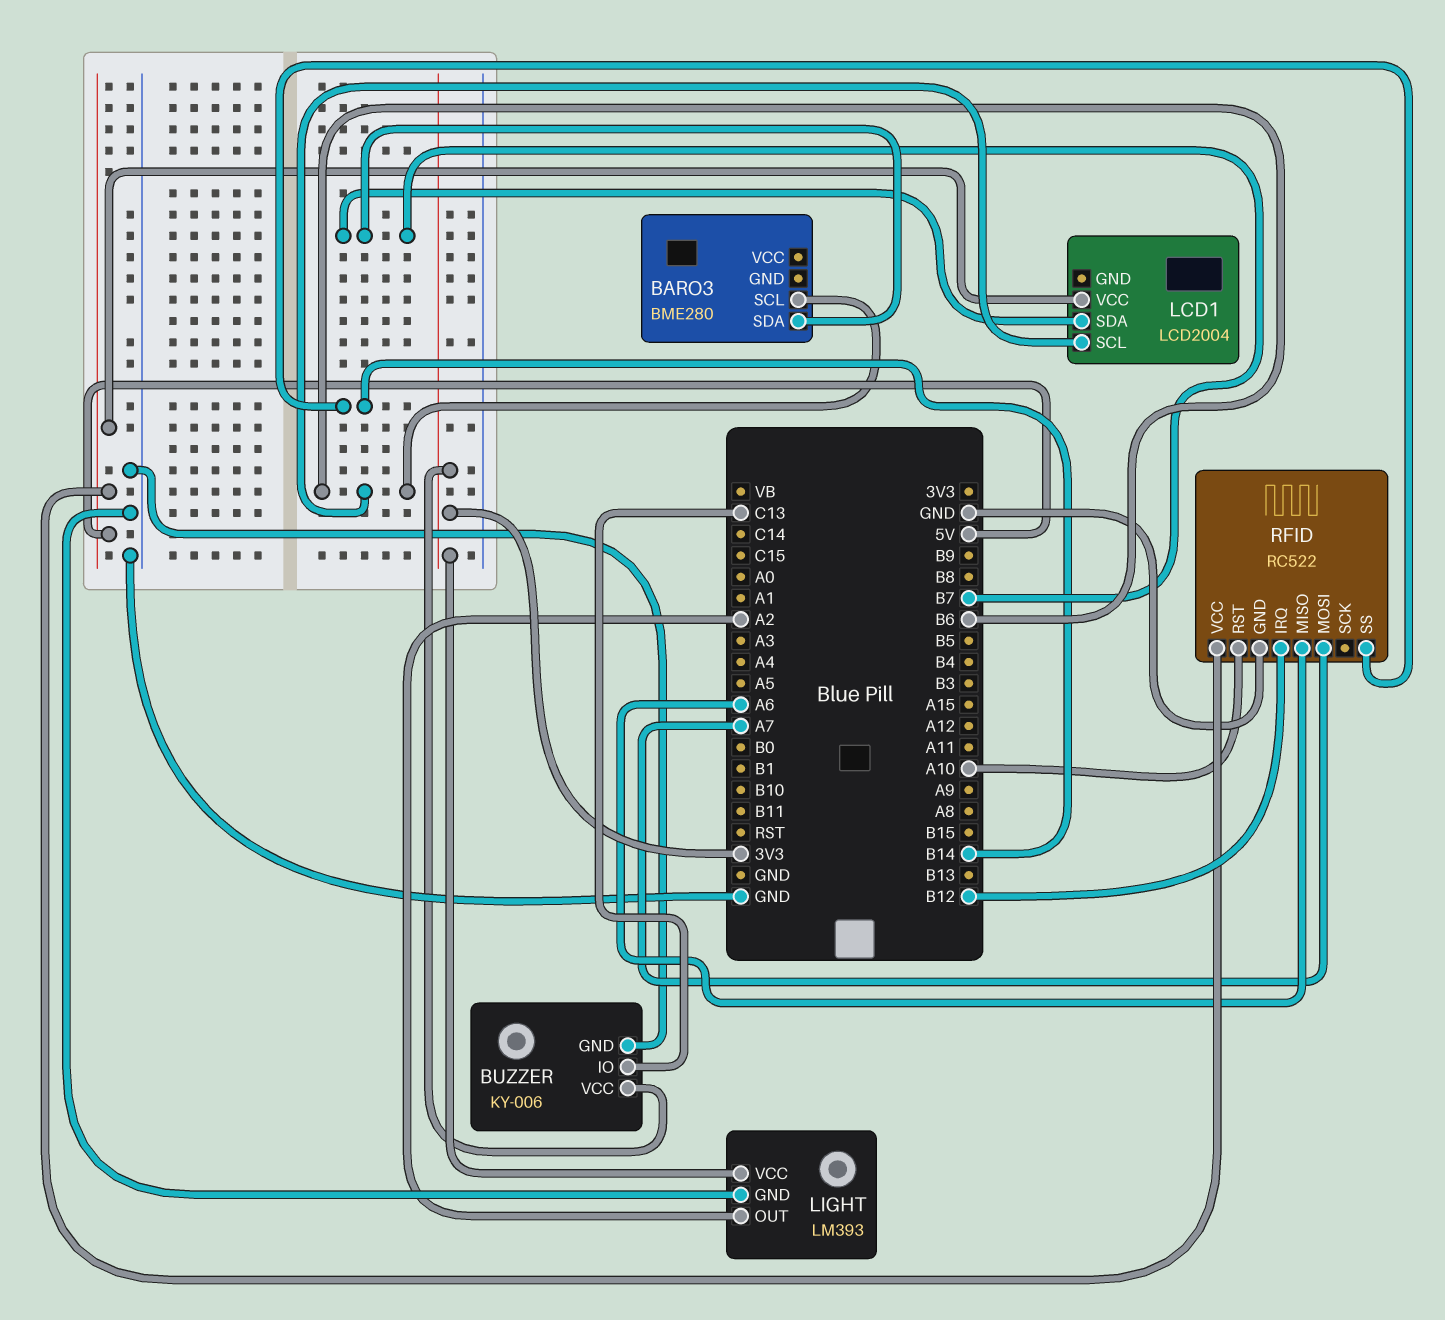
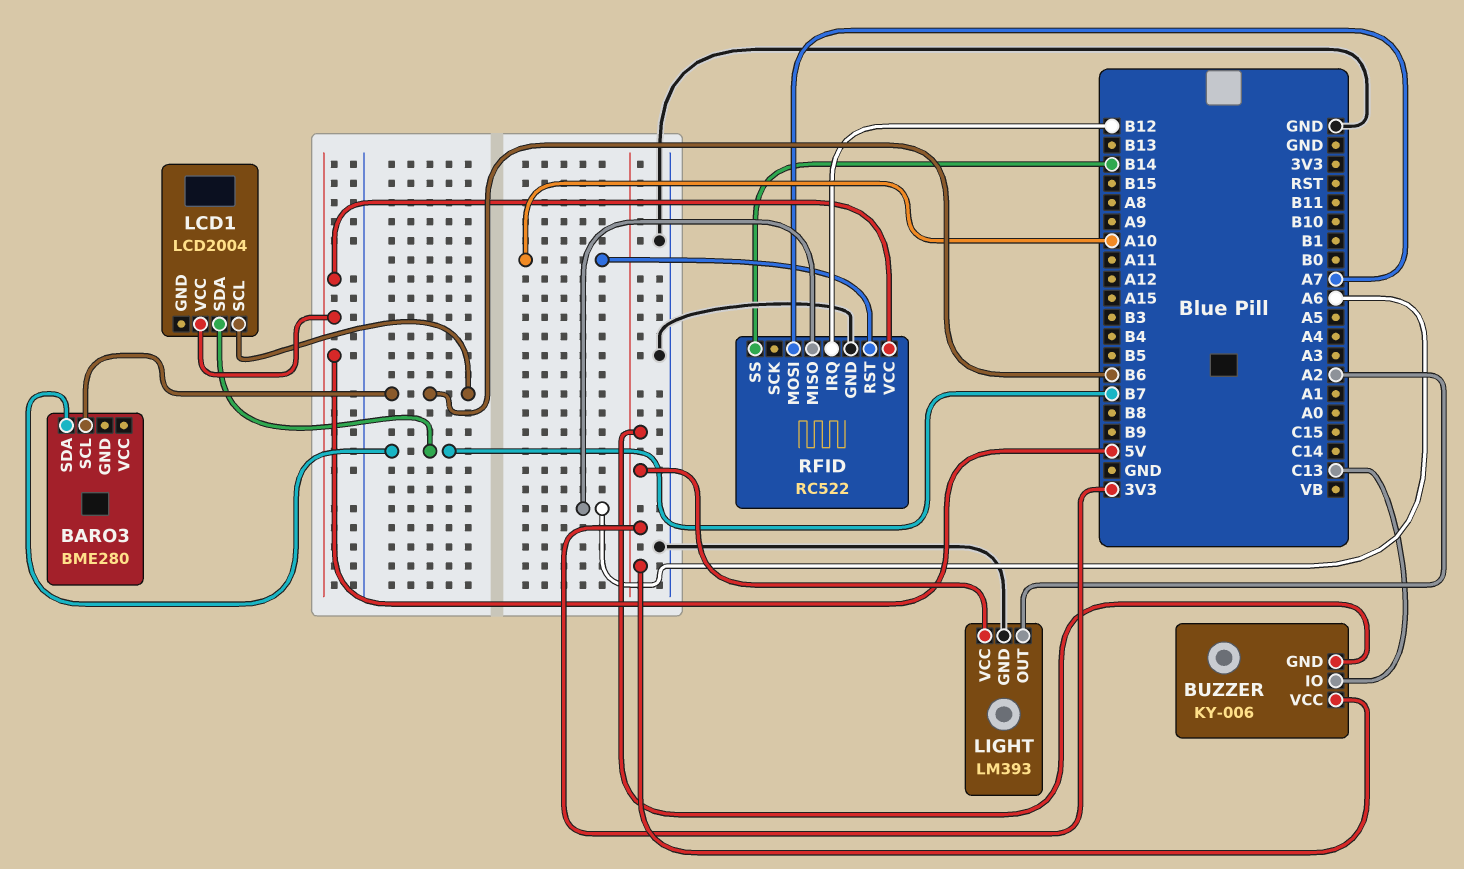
BUZZER pin GND: GND -> 3V3

